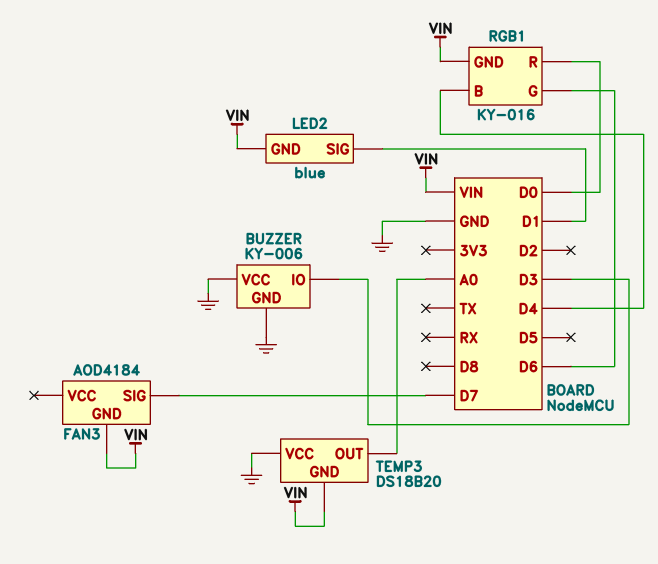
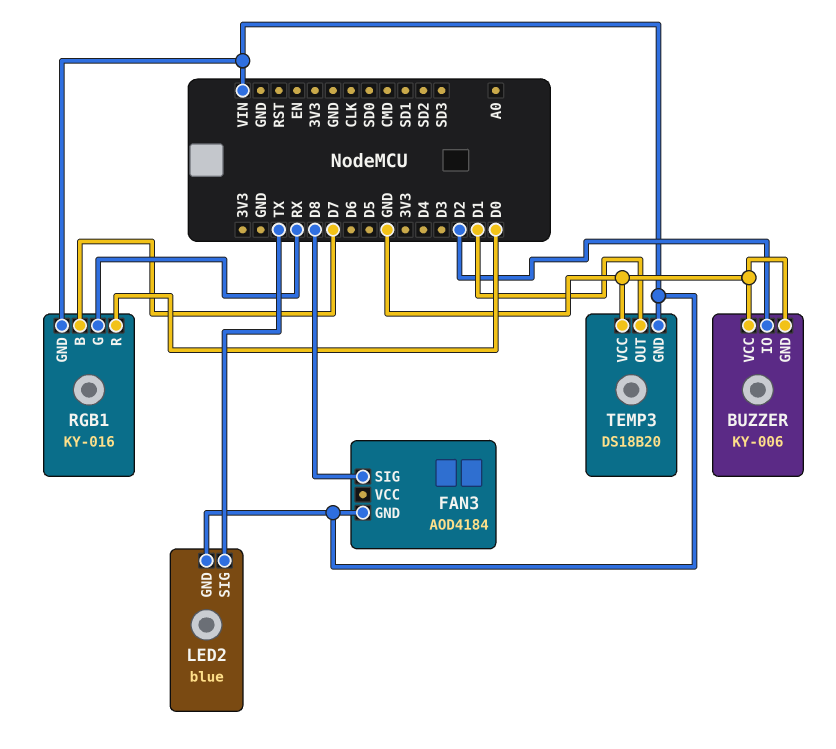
BUZZER pin IO: D3 -> D2
FAN3 pin SIG: D7 -> D8
LED2 pin SIG: D1 -> TX
RGB1 pin B: D4 -> D7
RGB1 pin G: D6 -> RX
TEMP3 pin OUT: A0 -> D1

